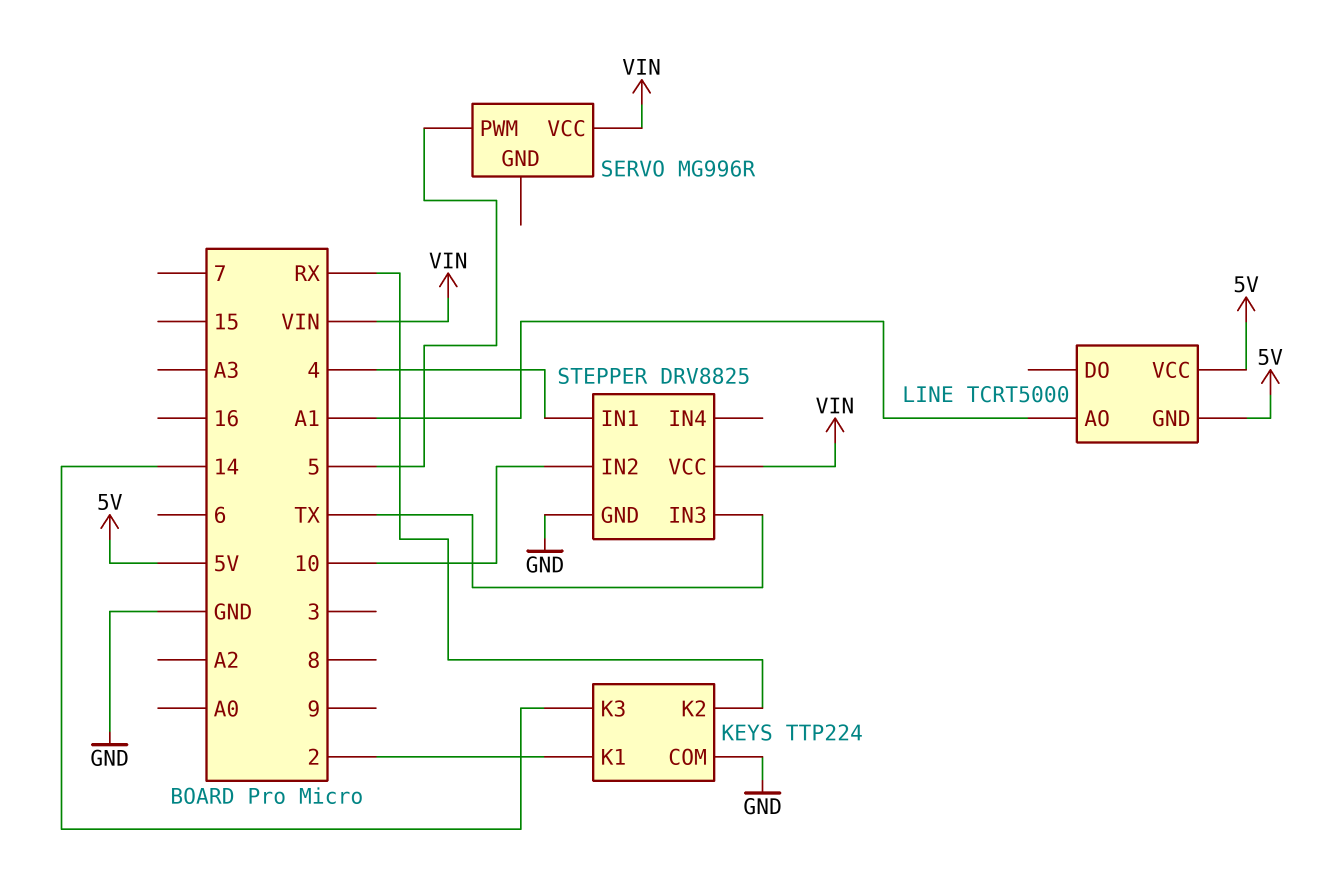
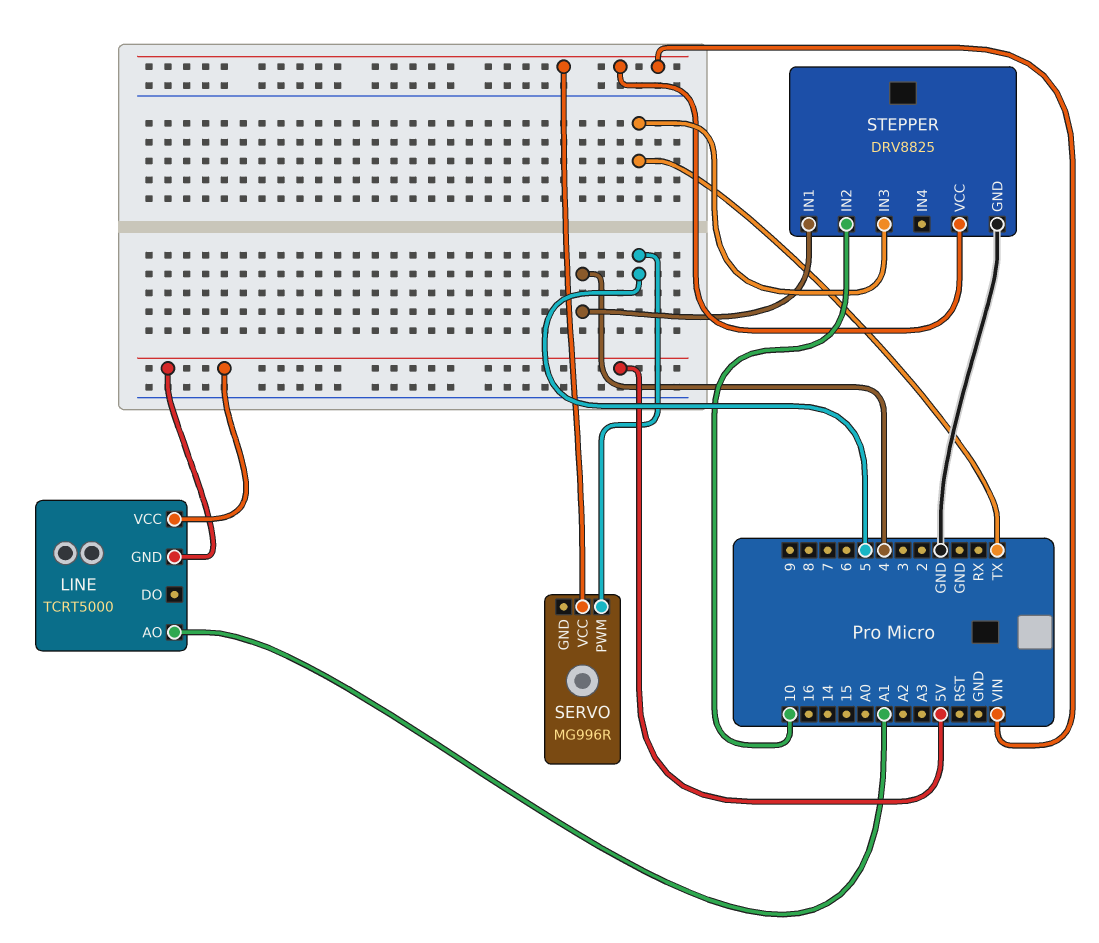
KEYS: TTP224 -> none
KEYS pin COM: GND -> none
KEYS pin K1: 2 -> none
KEYS pin K2: RX -> none
KEYS pin K3: 14 -> none

